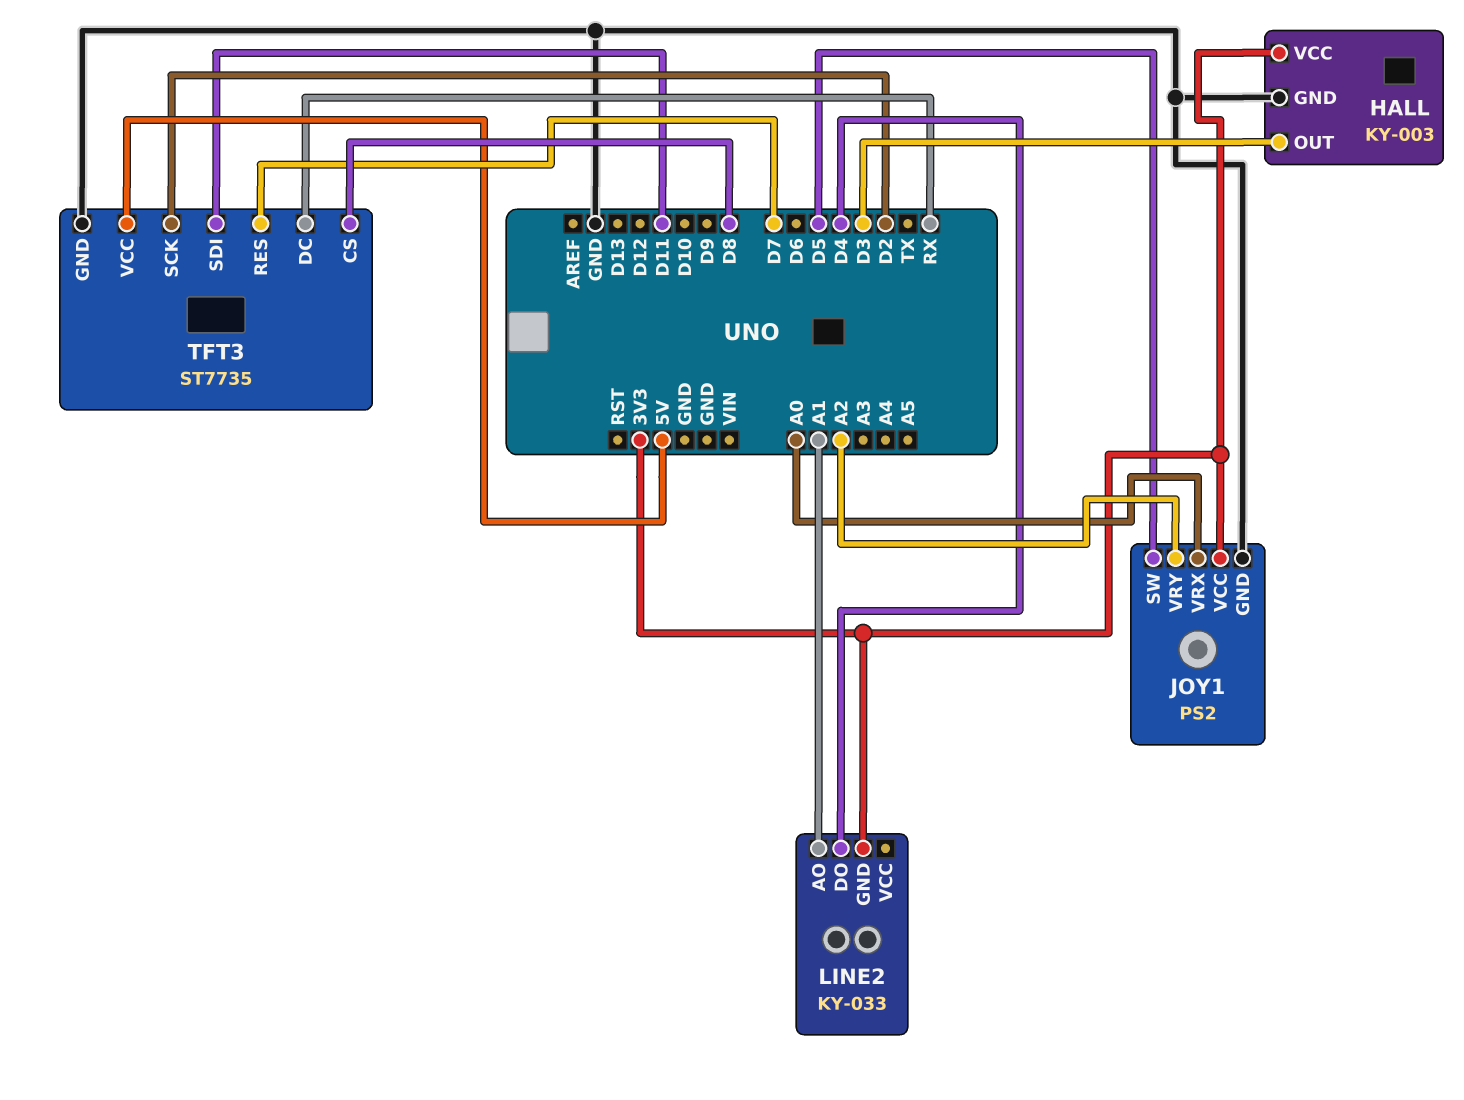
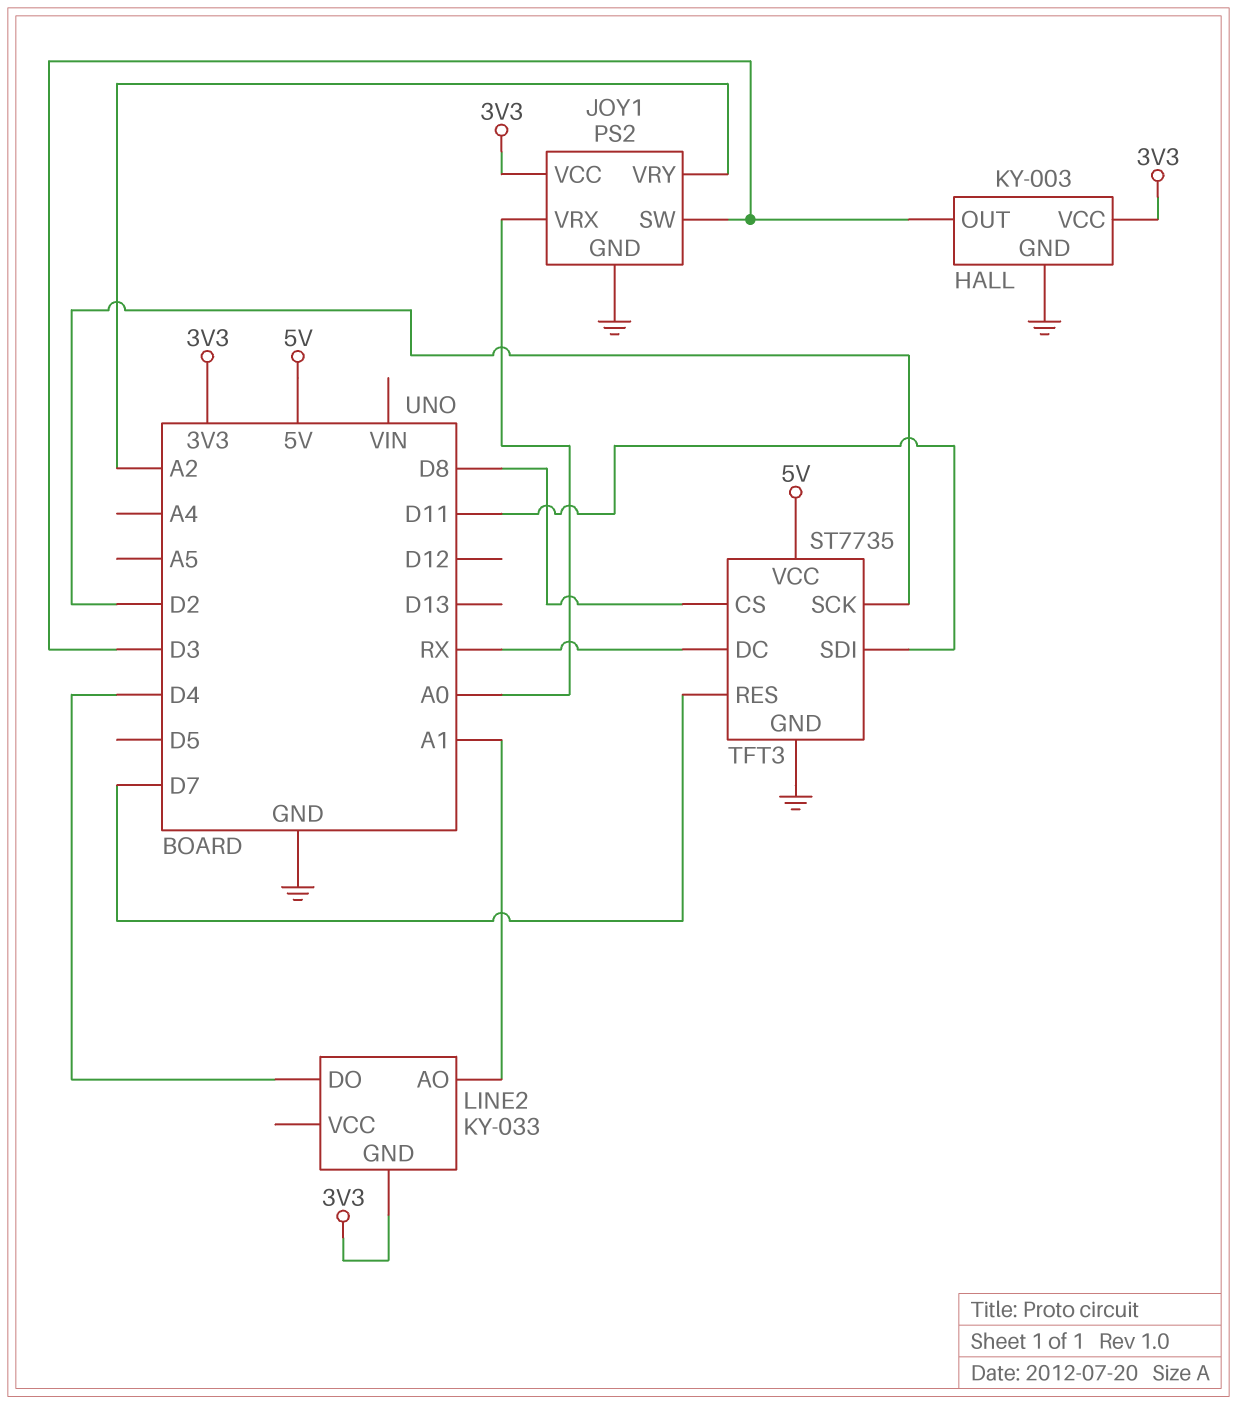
JOY1 pin SW: D5 -> D3

